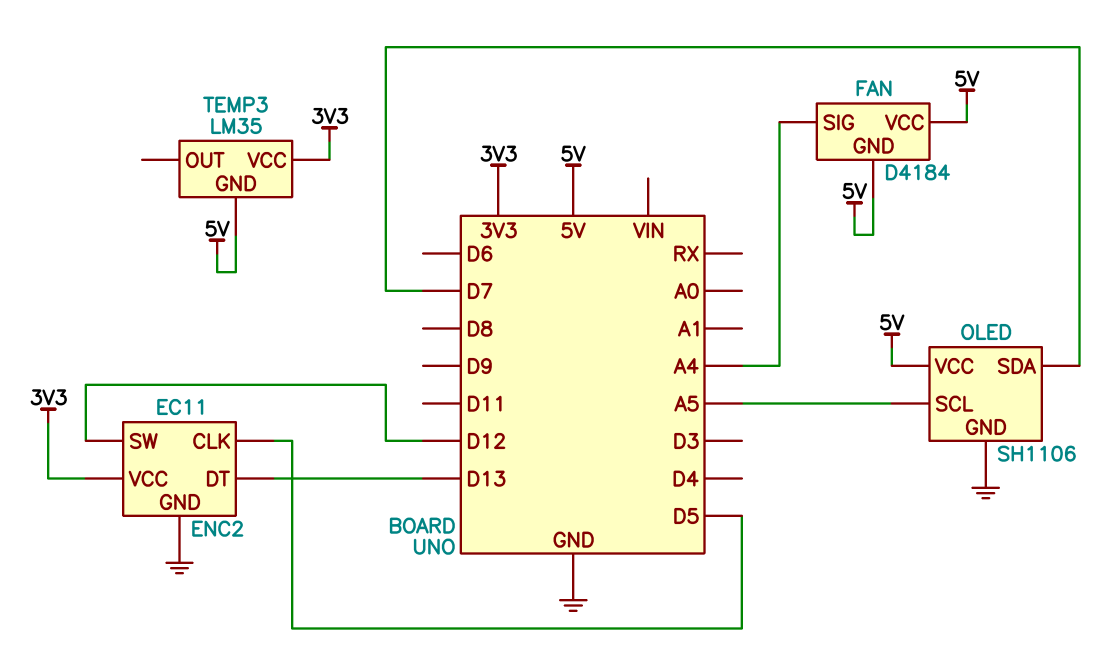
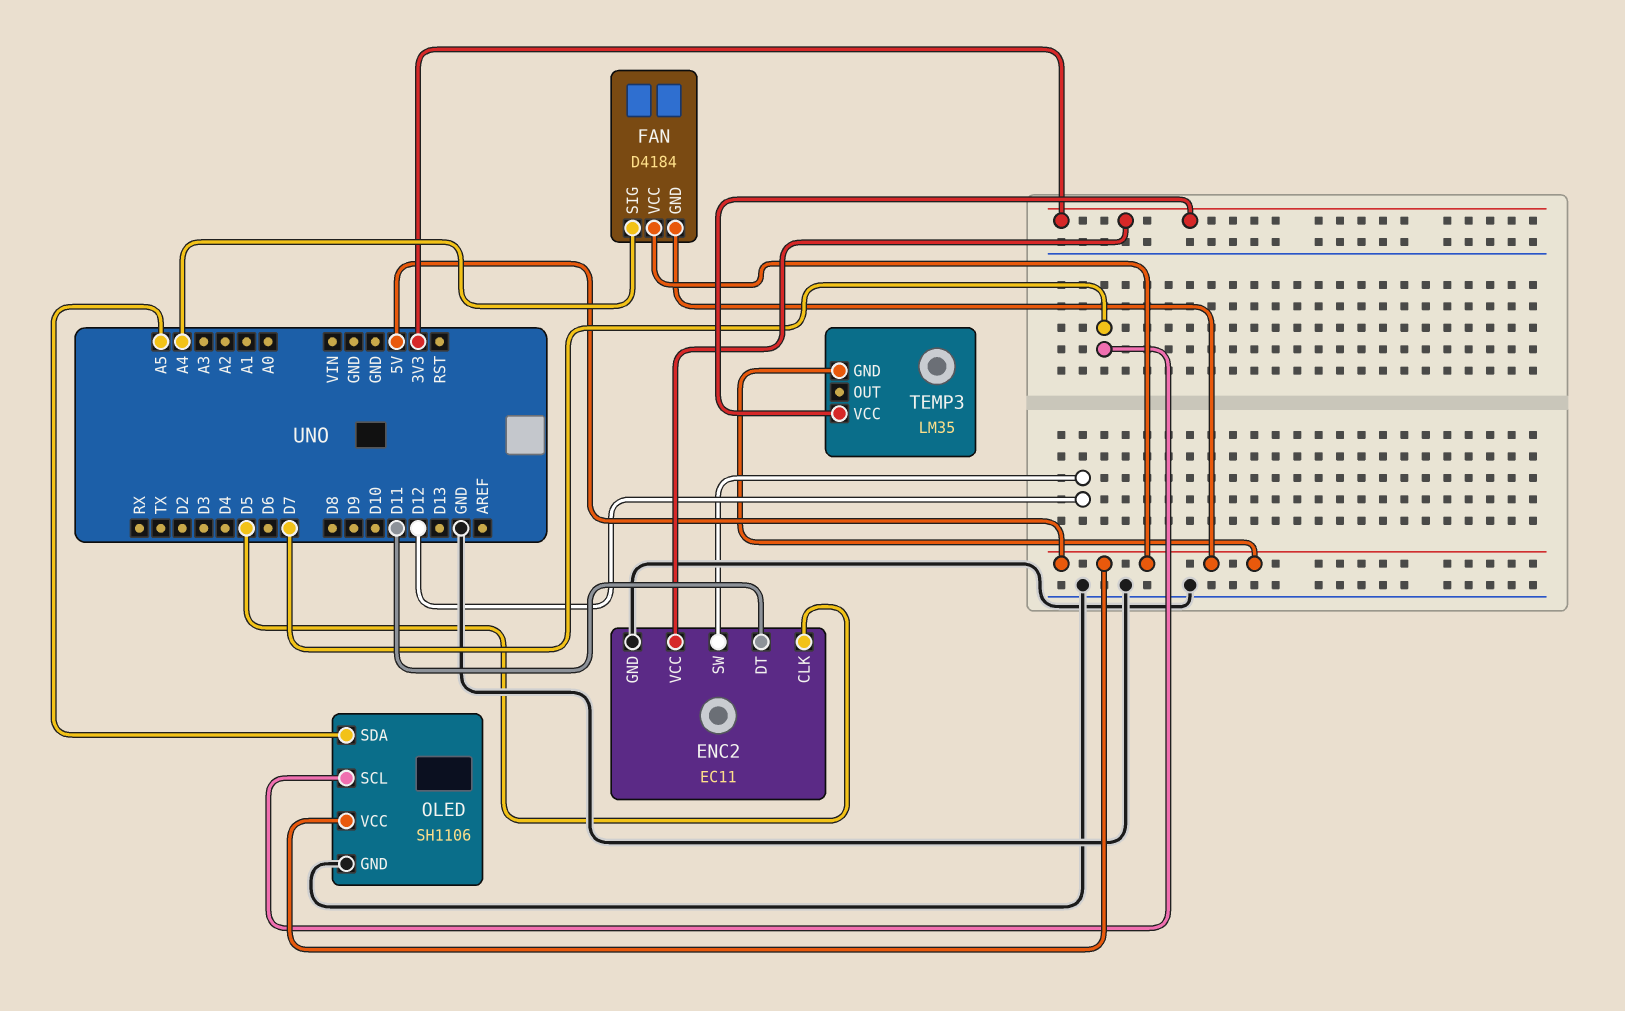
ENC2 pin DT: D13 -> D11
OLED pin SCL: A5 -> D7
OLED pin SDA: D7 -> A5

